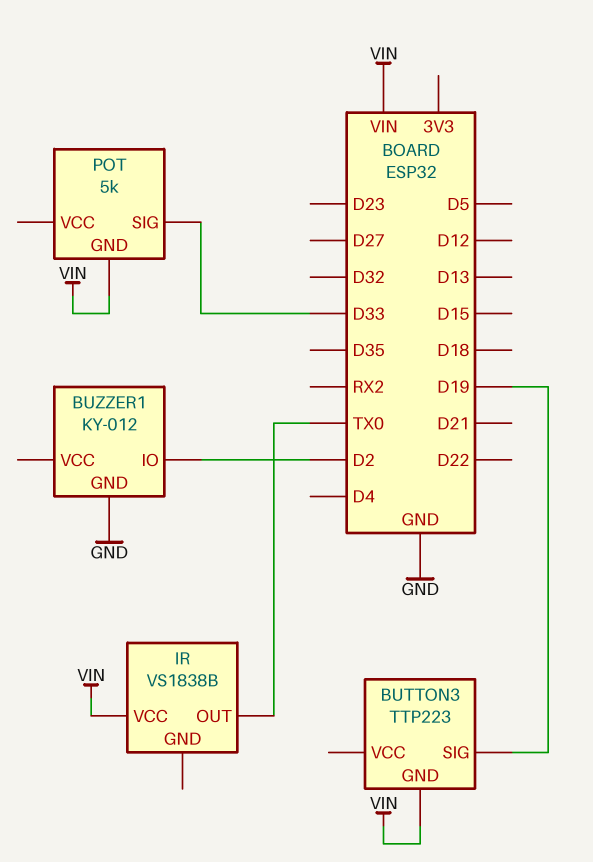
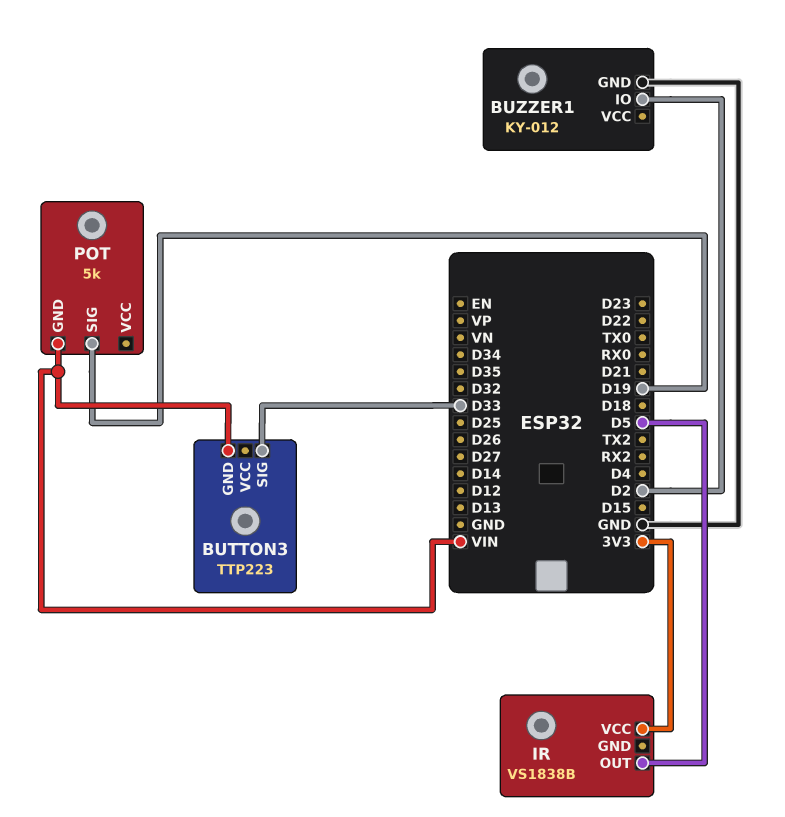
BUTTON3 pin SIG: D19 -> D33
IR pin OUT: TX0 -> D5
IR pin VCC: VIN -> 3V3
POT pin SIG: D33 -> D19

